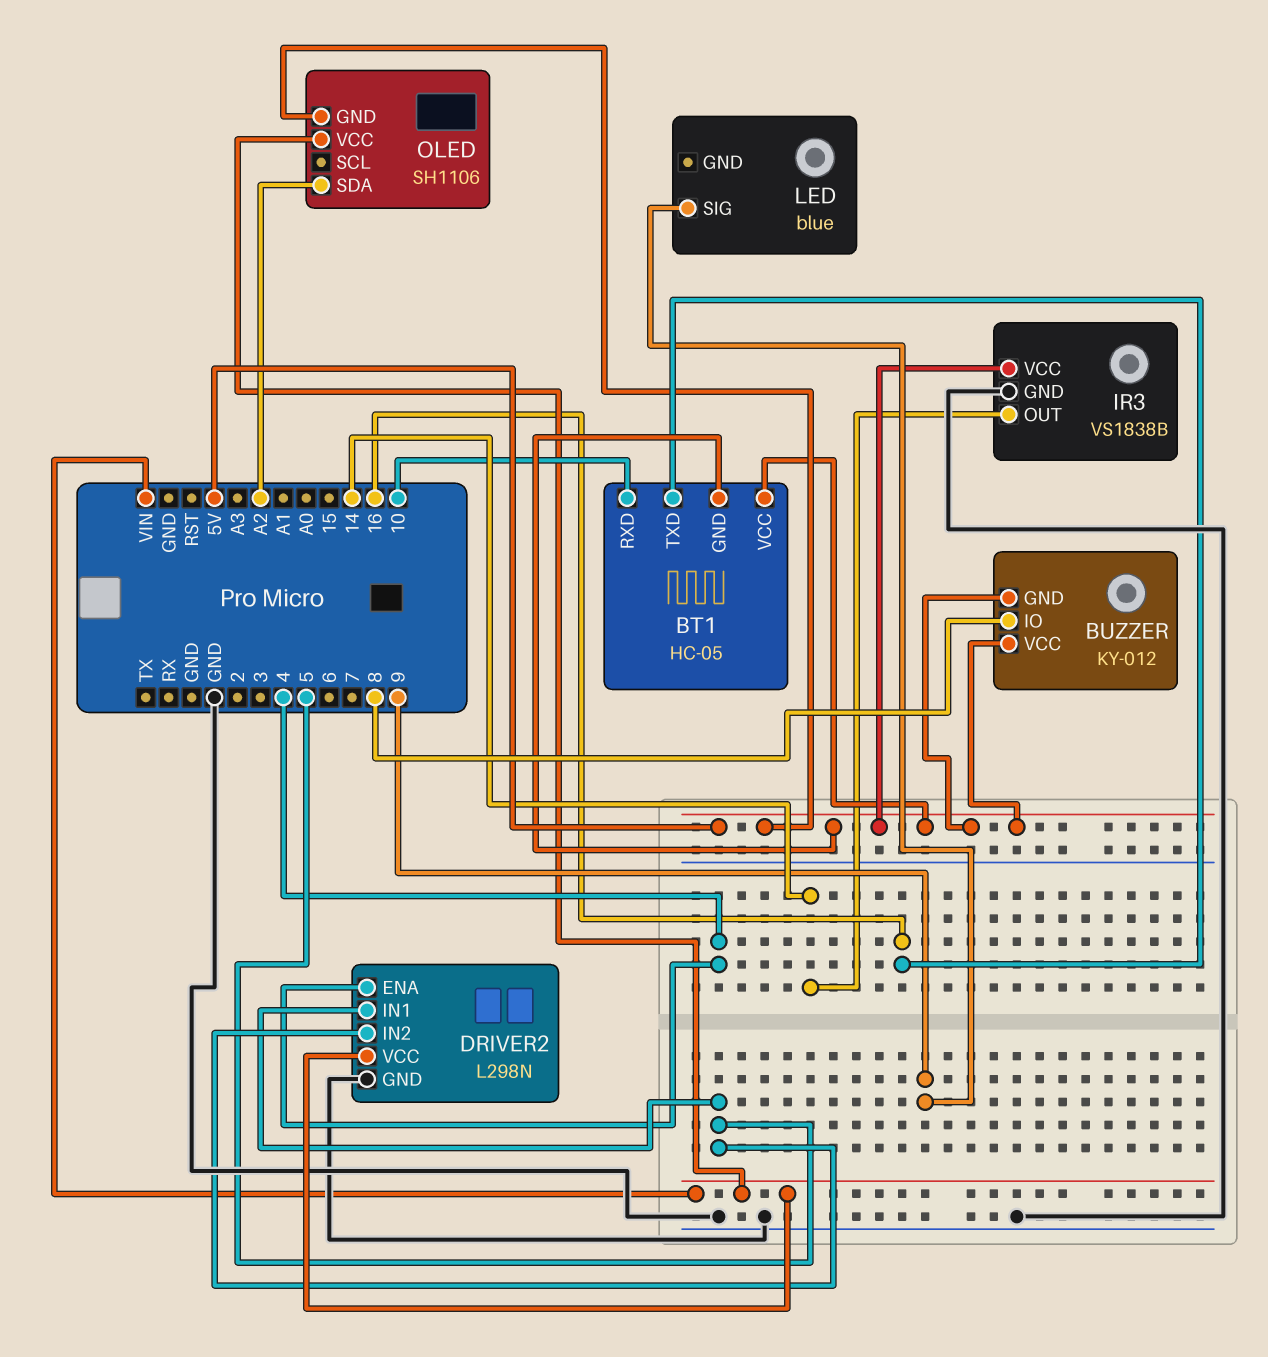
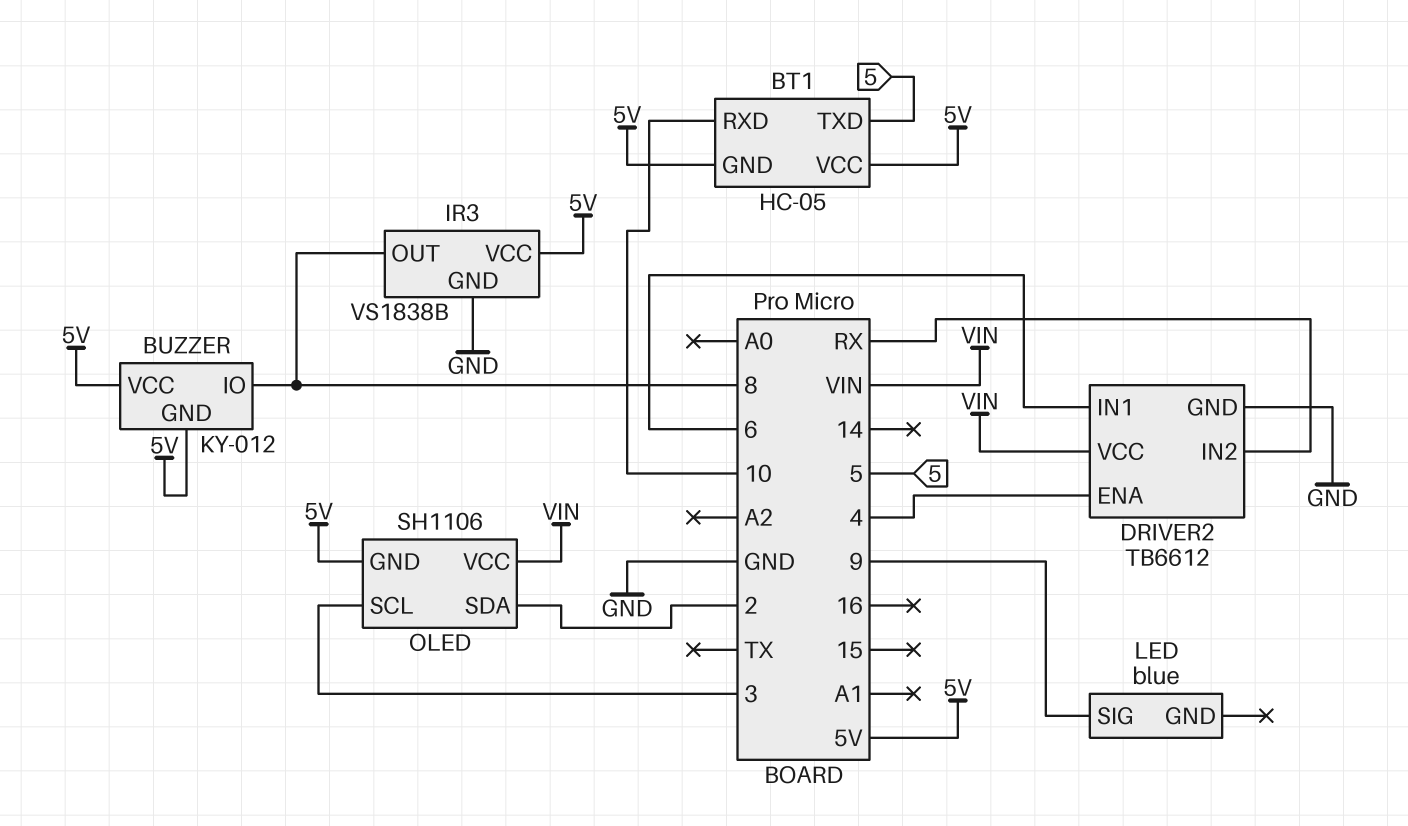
BT1 pin TXD: 16 -> 5
DRIVER2: L298N -> TB6612
DRIVER2 pin IN1: 5 -> 6
DRIVER2 pin IN2: 5 -> RX
IR3 pin OUT: 14 -> 8
OLED pin SCL: none -> 3
OLED pin SDA: A2 -> 2

